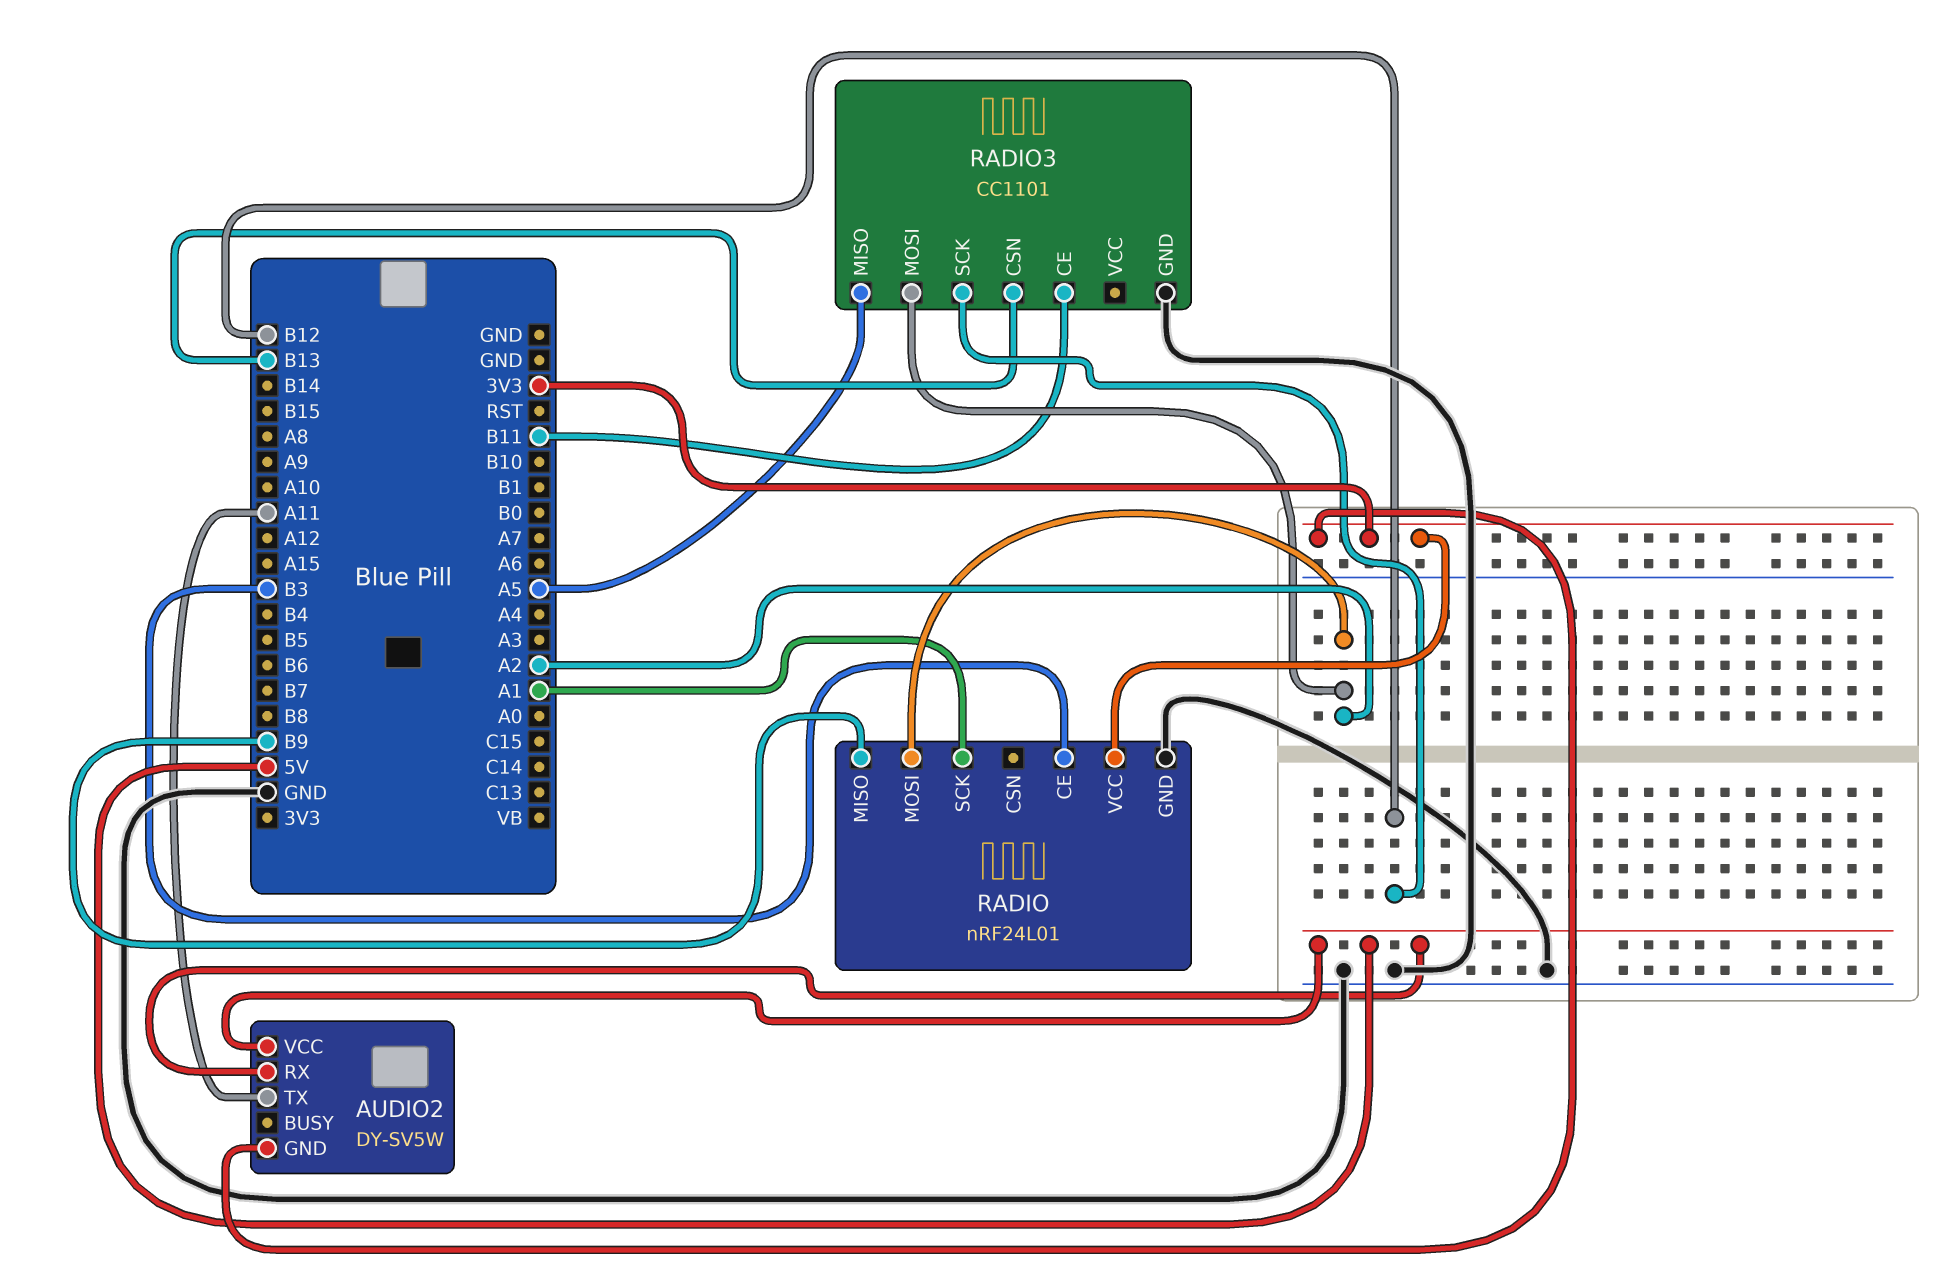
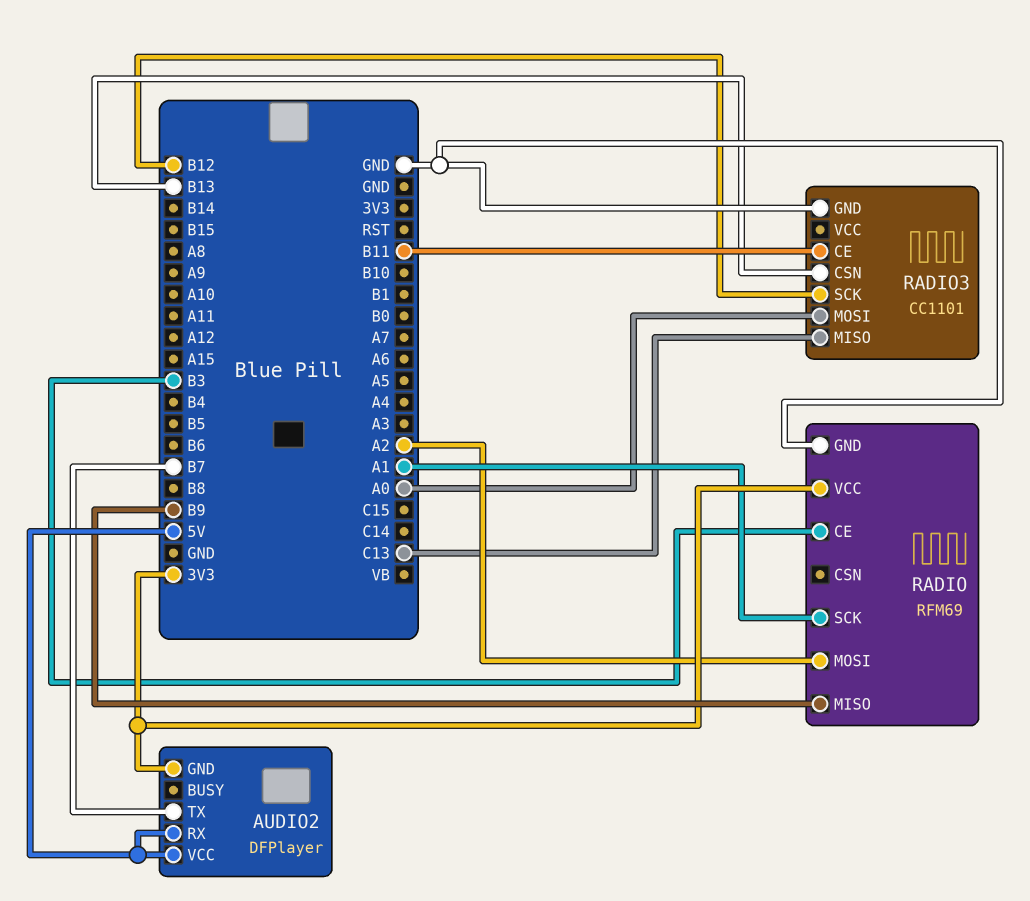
AUDIO2: DY-SV5W -> DFPlayer
AUDIO2 pin TX: A11 -> B7
RADIO: nRF24L01 -> RFM69
RADIO3 pin MISO: A5 -> C13
RADIO3 pin MOSI: A2 -> A0

